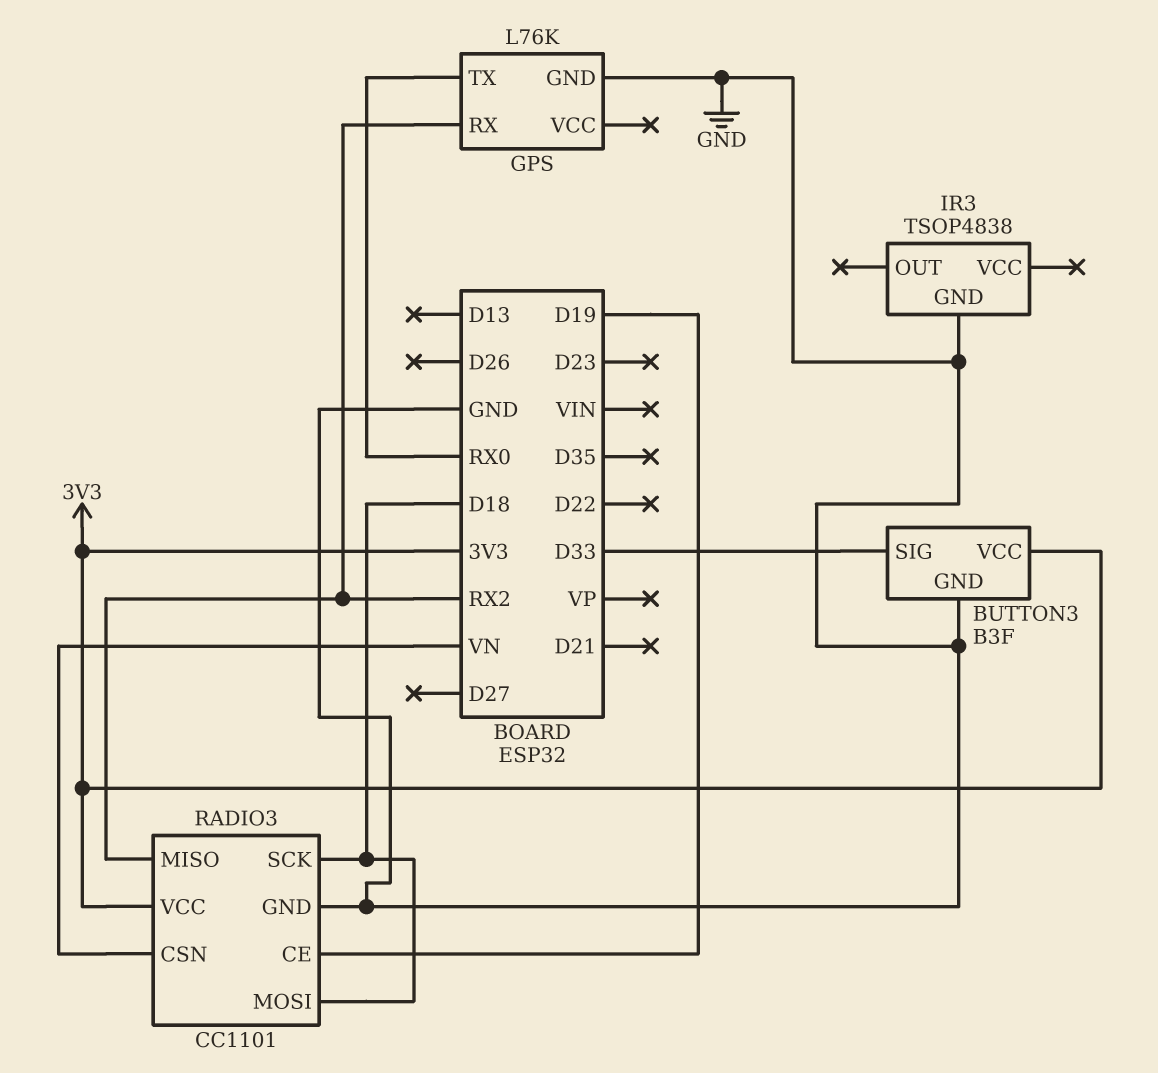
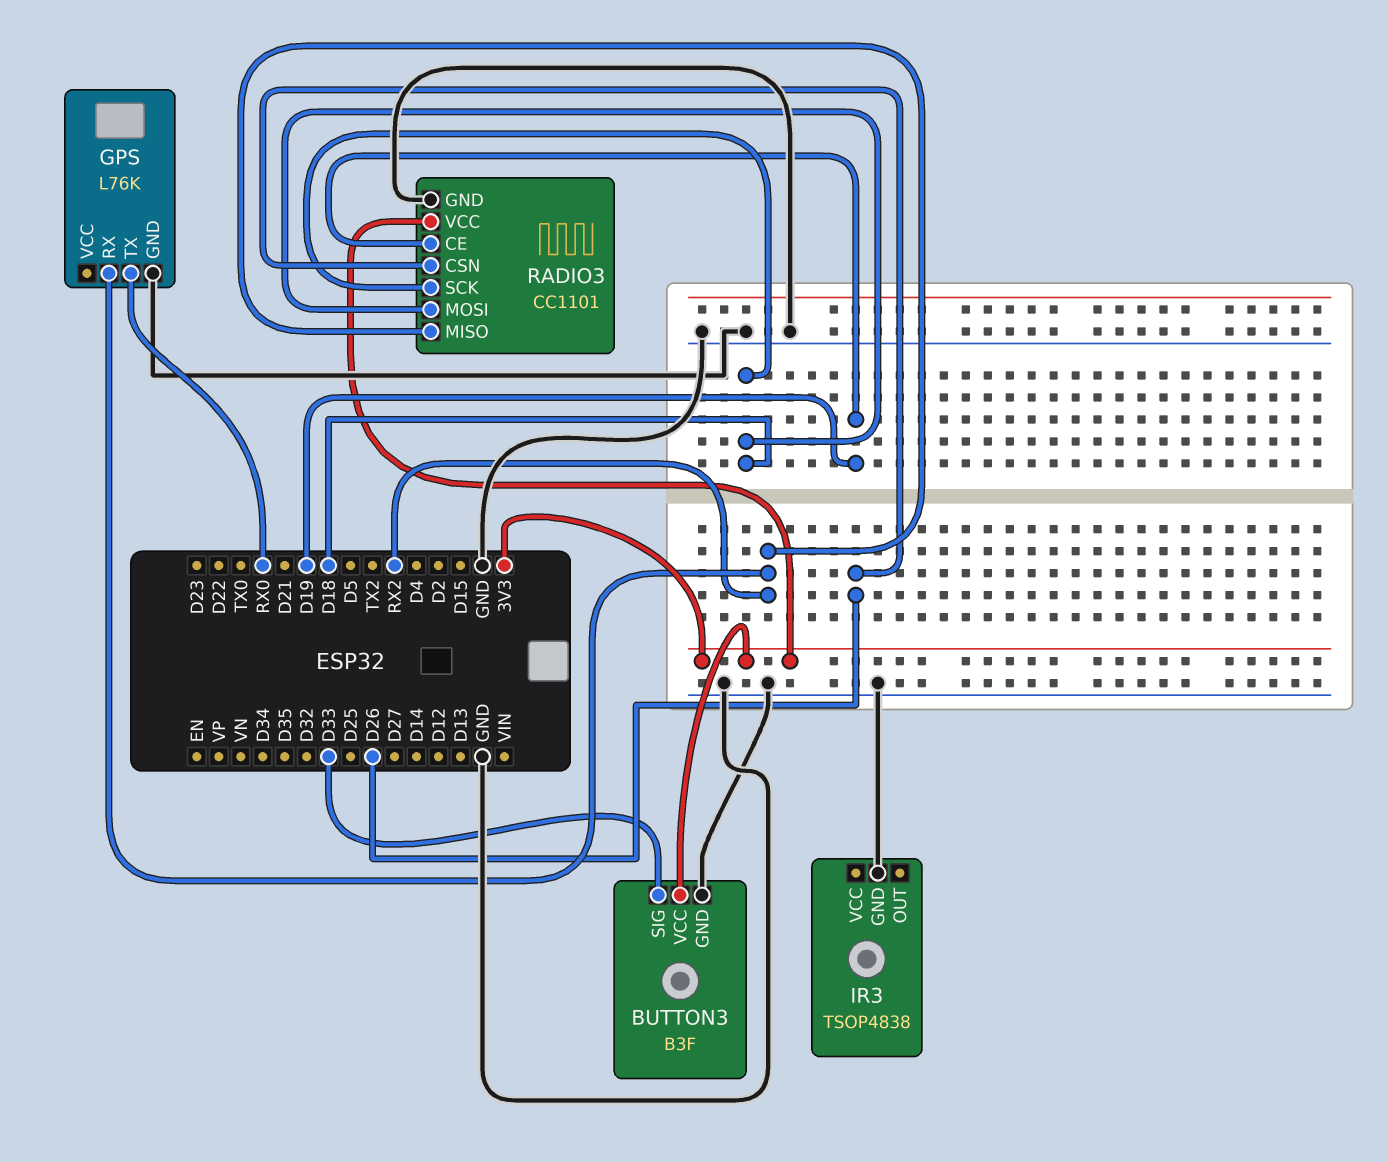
RADIO3 pin CSN: VN -> D26

